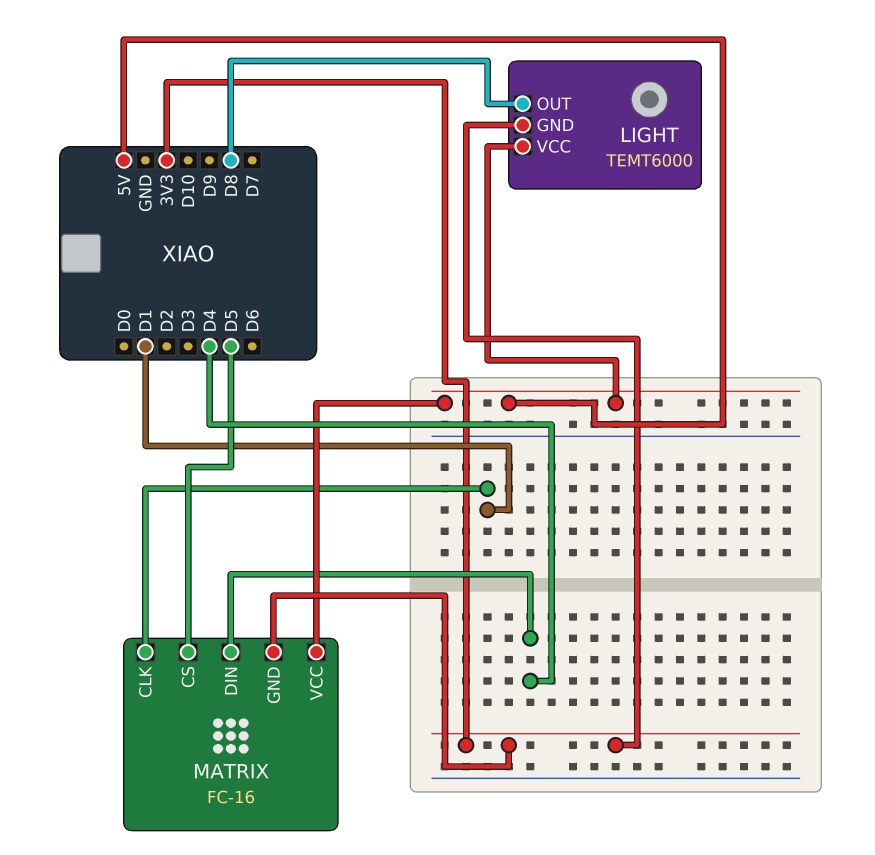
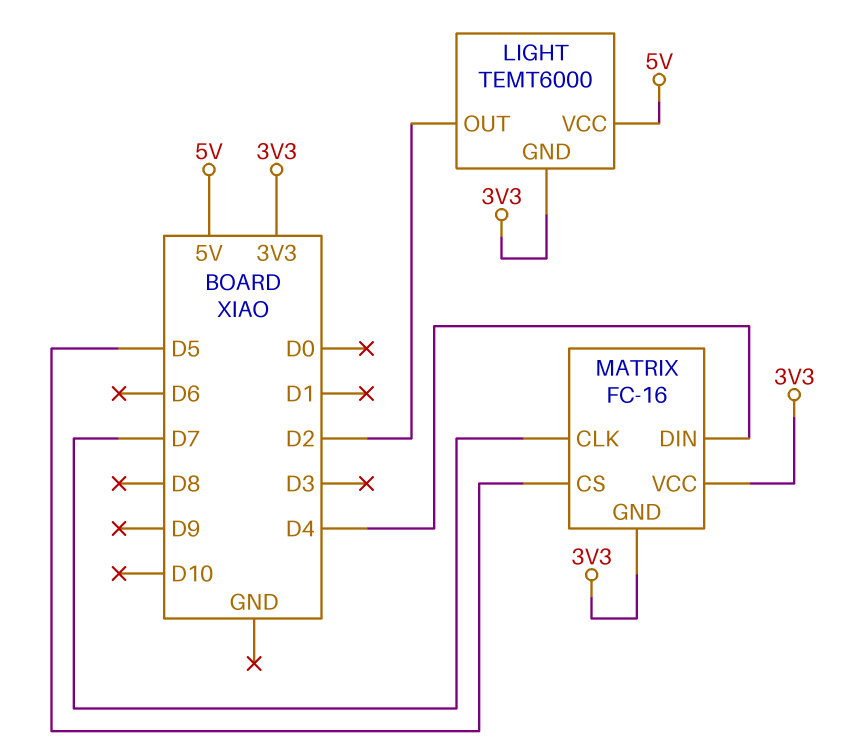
LIGHT pin OUT: D8 -> D2
MATRIX pin CLK: D1 -> D7
MATRIX pin VCC: 5V -> 3V3

